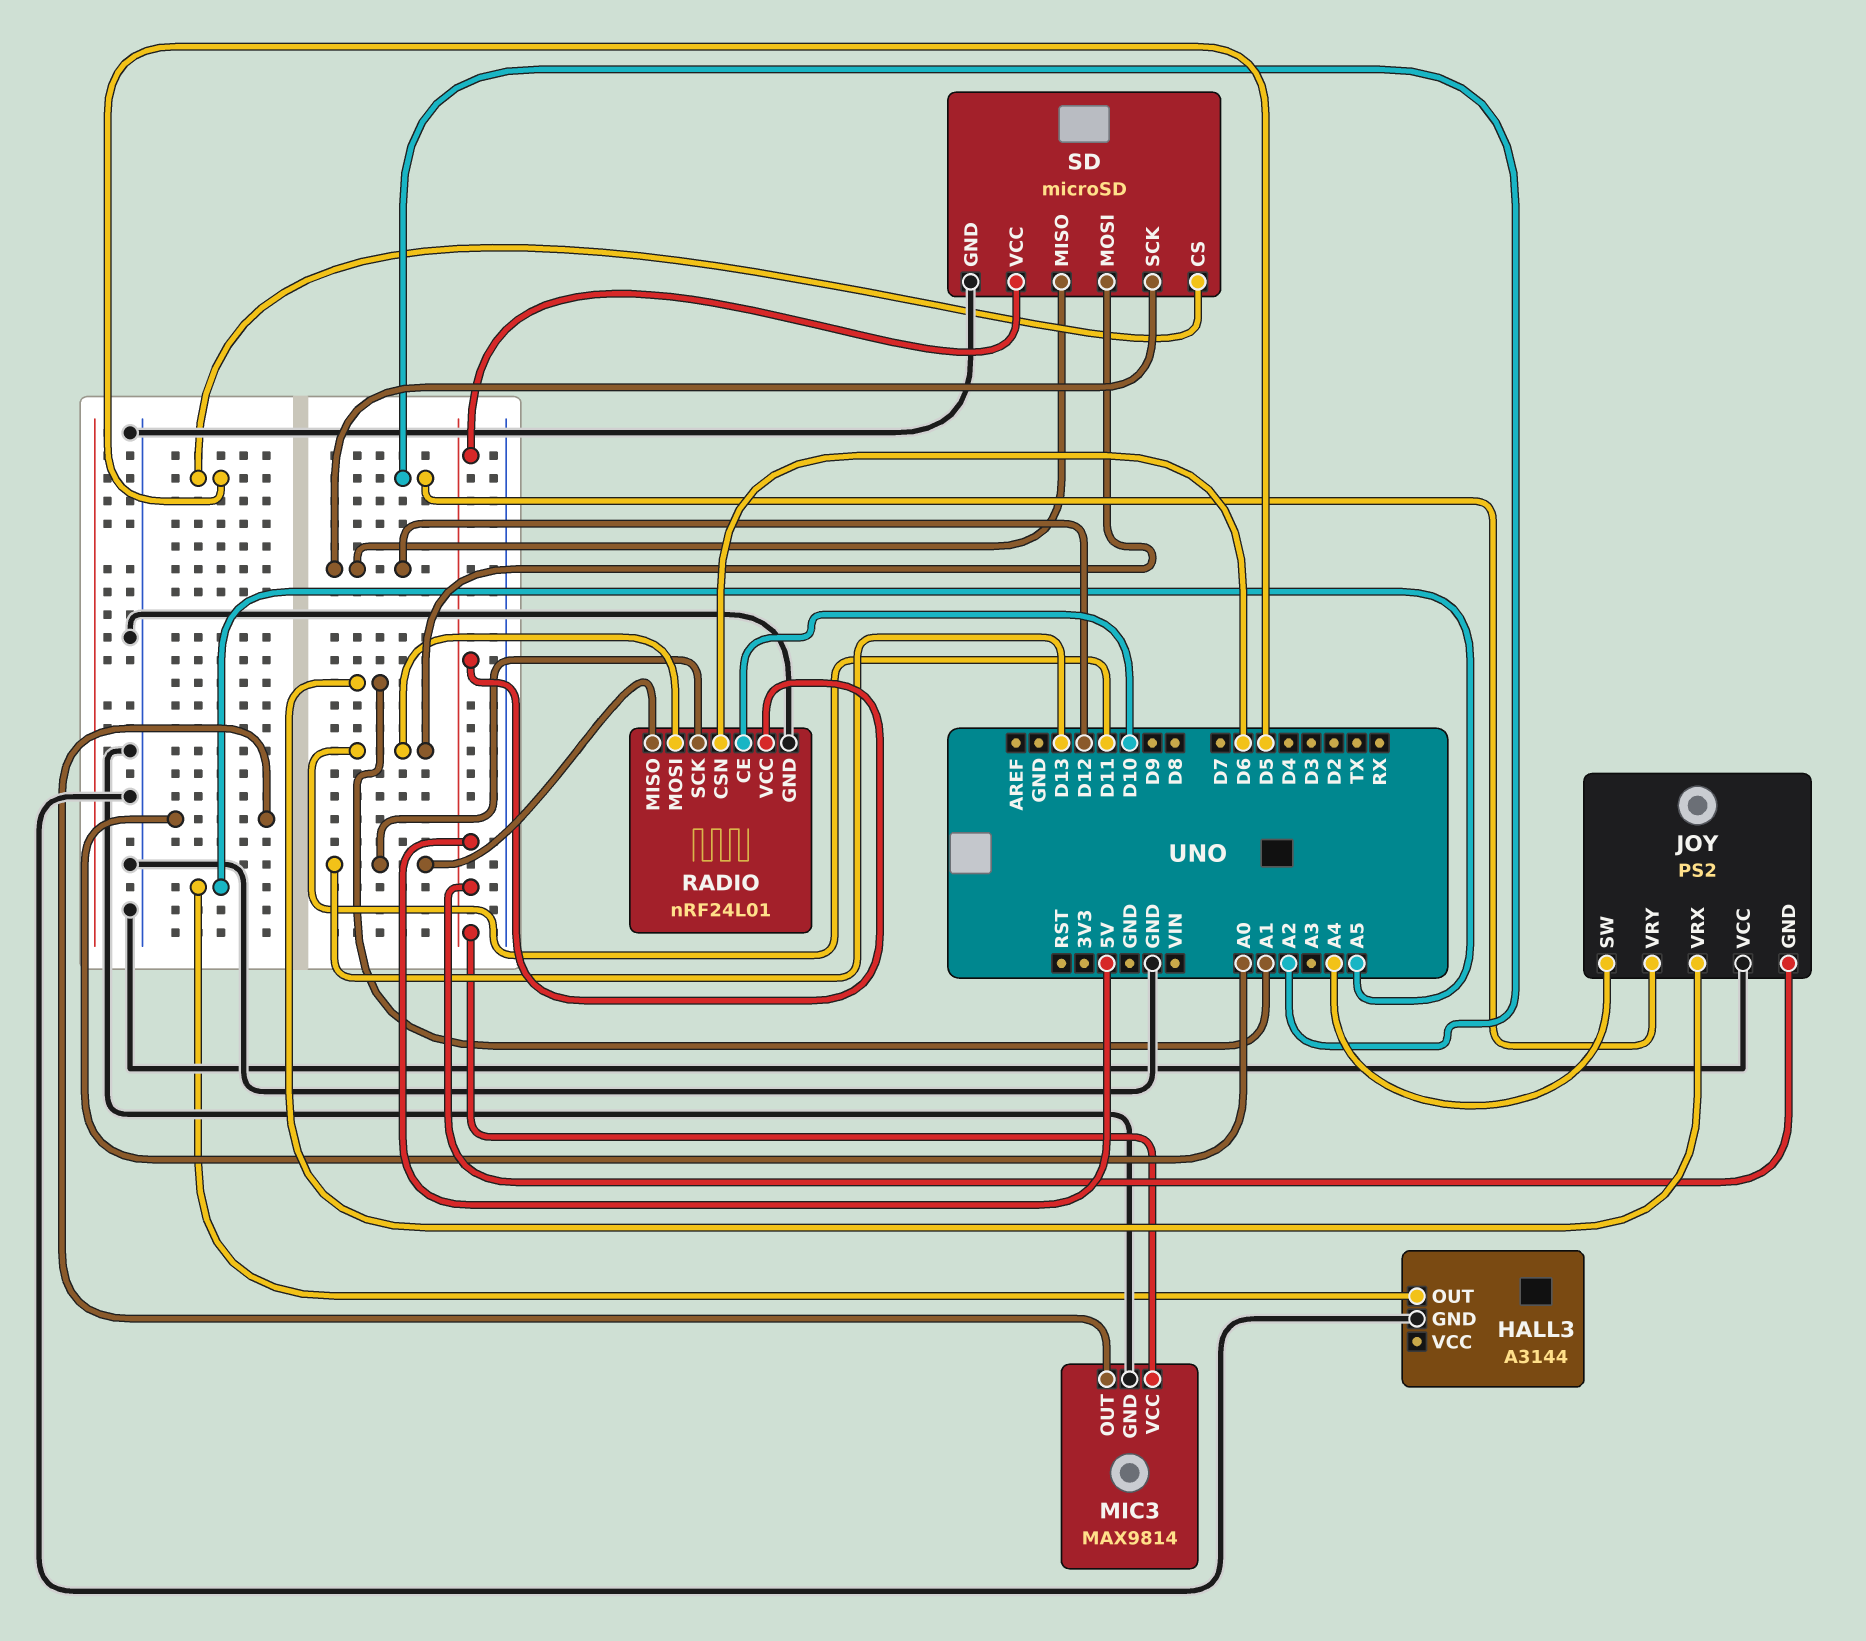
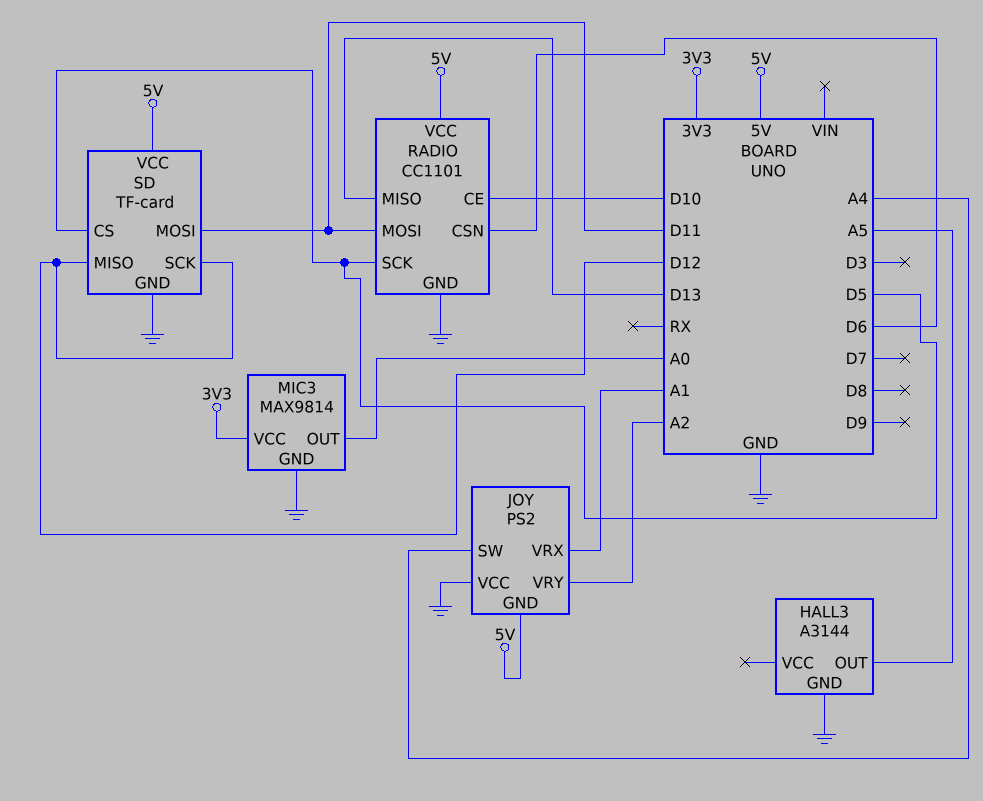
MIC3 pin VCC: 5V -> 3V3
RADIO: nRF24L01 -> CC1101
RADIO pin SCK: D13 -> D5
SD: microSD -> TF-card

